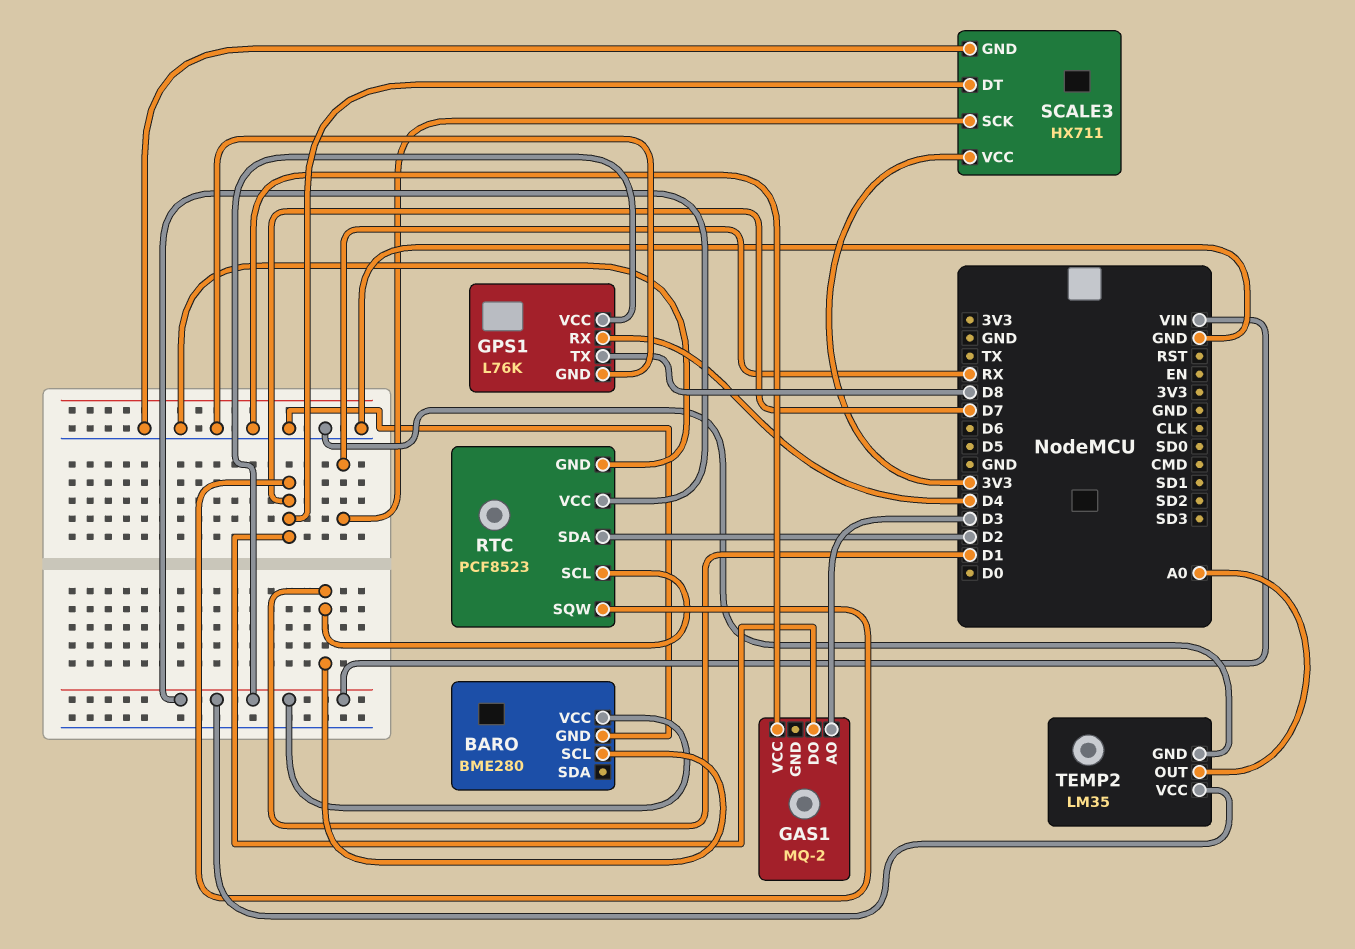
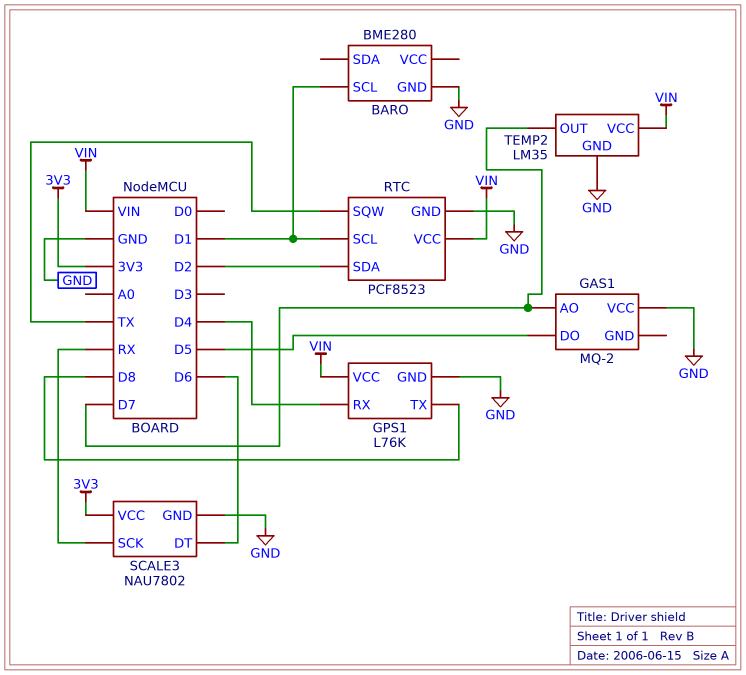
BARO pin VCC: VIN -> none
GAS1 pin AO: D3 -> D7
GAS1 pin DO: D7 -> D5
RTC pin SQW: D7 -> TX
SCALE3: HX711 -> NAU7802
SCALE3 pin DT: D7 -> D6
TEMP2 pin OUT: A0 -> D7

